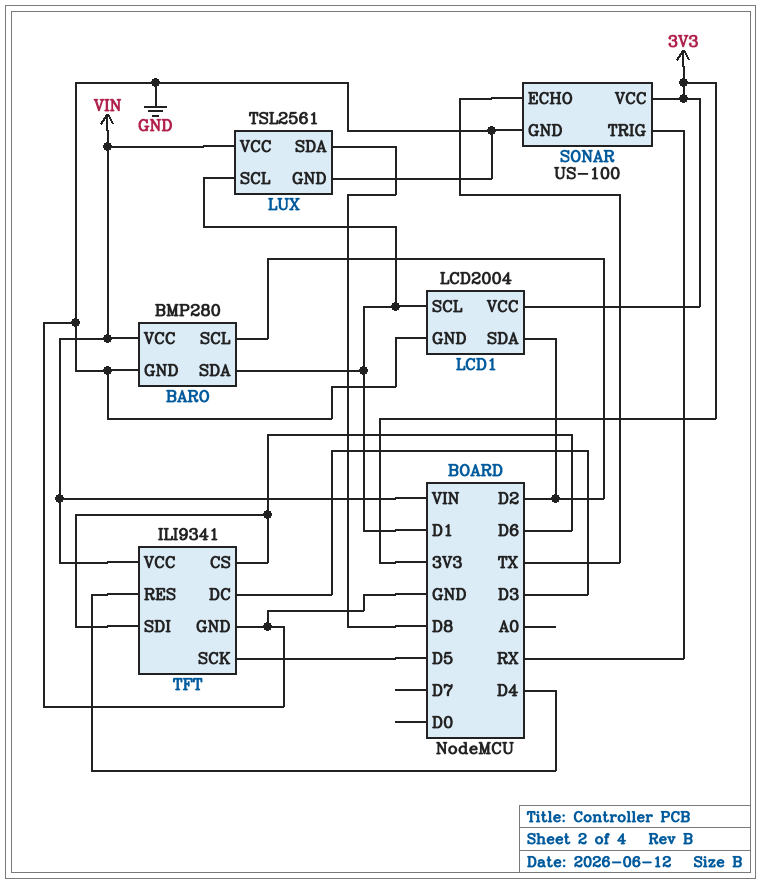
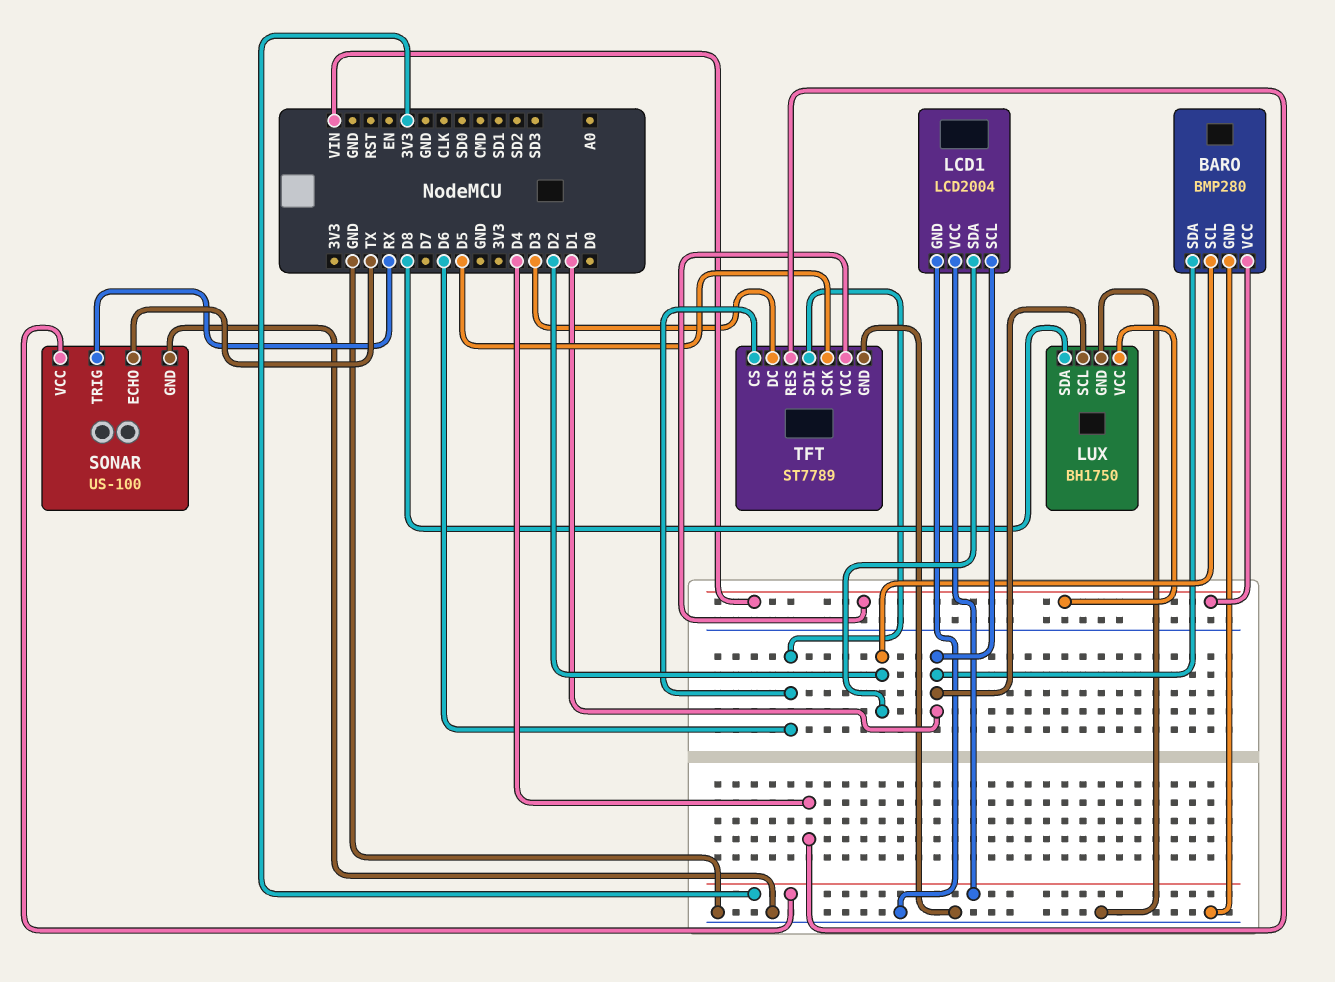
LUX: TSL2561 -> BH1750
TFT: ILI9341 -> ST7789

